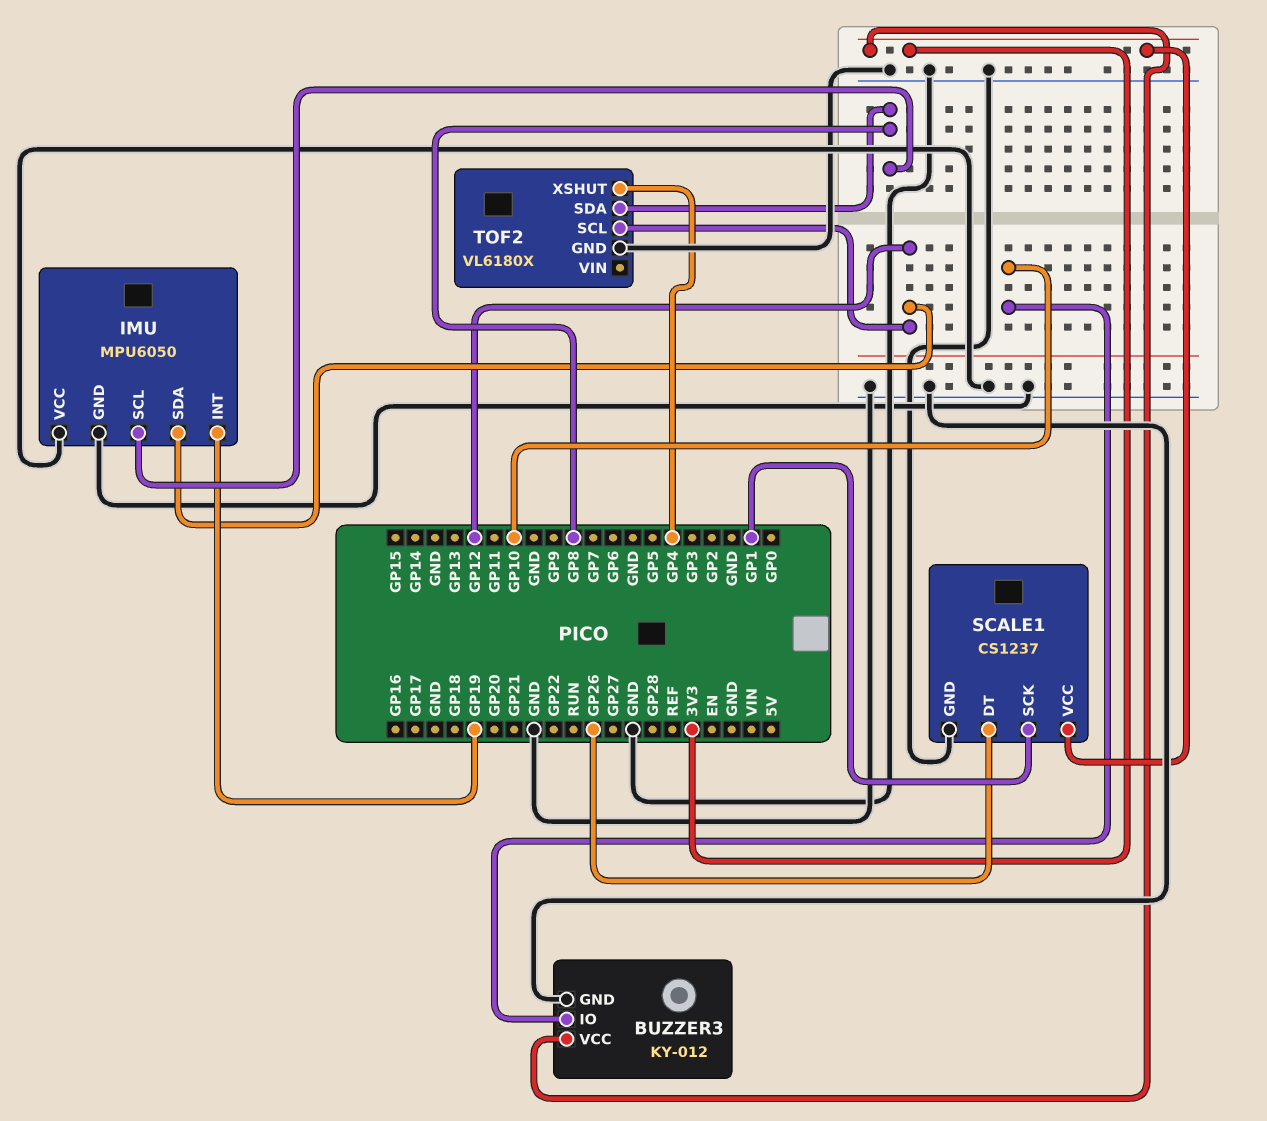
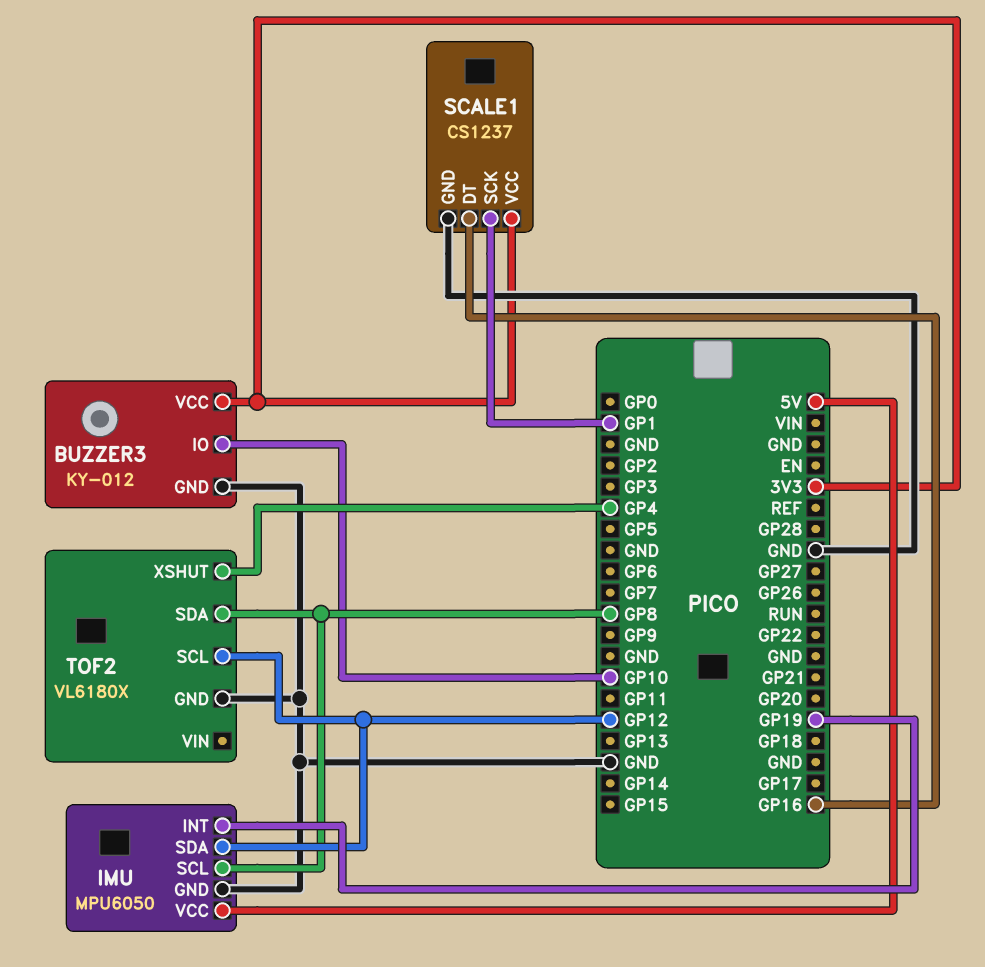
IMU pin VCC: GND -> 5V
SCALE1 pin DT: GP26 -> GP16

